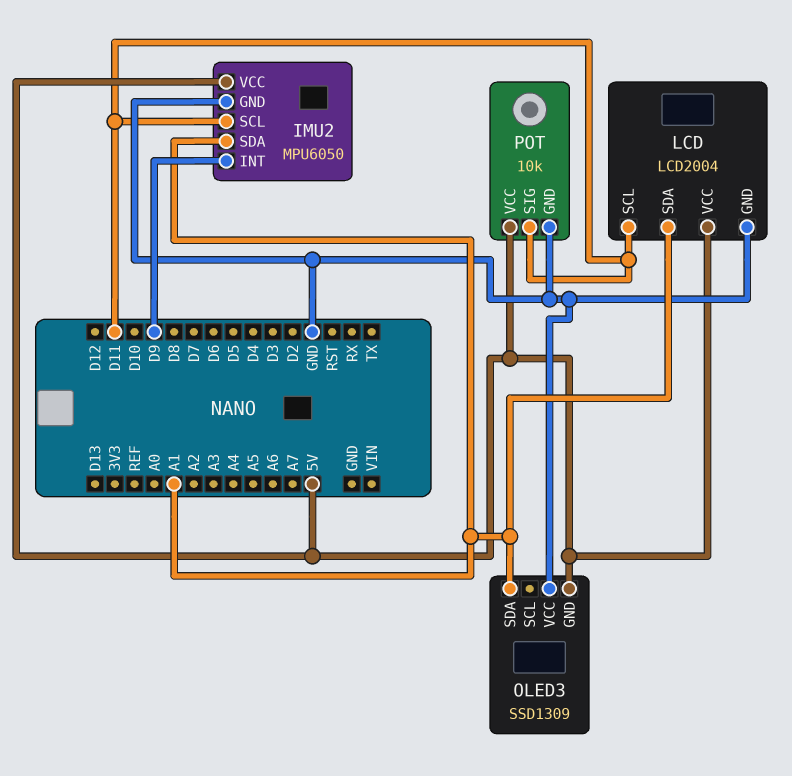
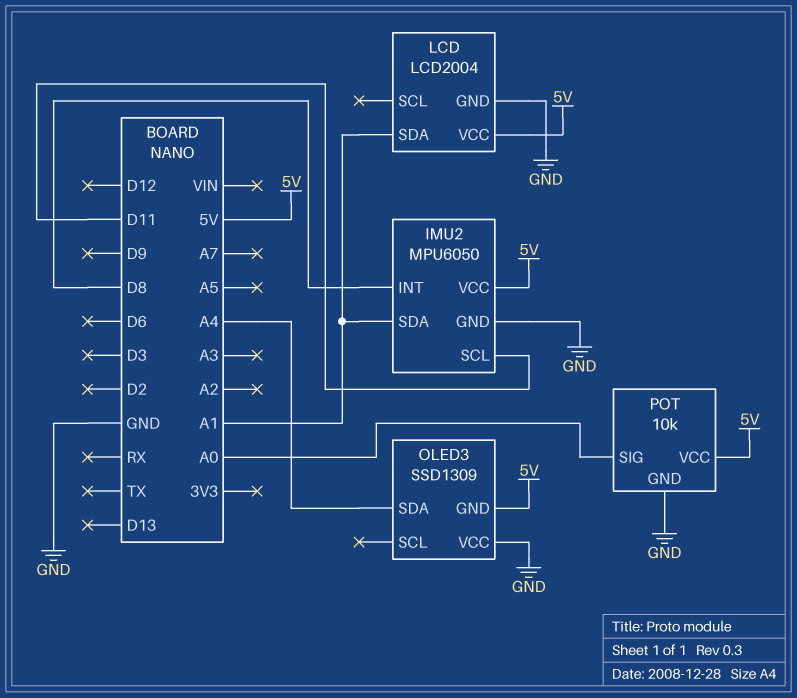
IMU2 pin INT: D9 -> D8
LCD pin SCL: D11 -> none
OLED3 pin SDA: A1 -> A4
POT pin SIG: D11 -> A0

